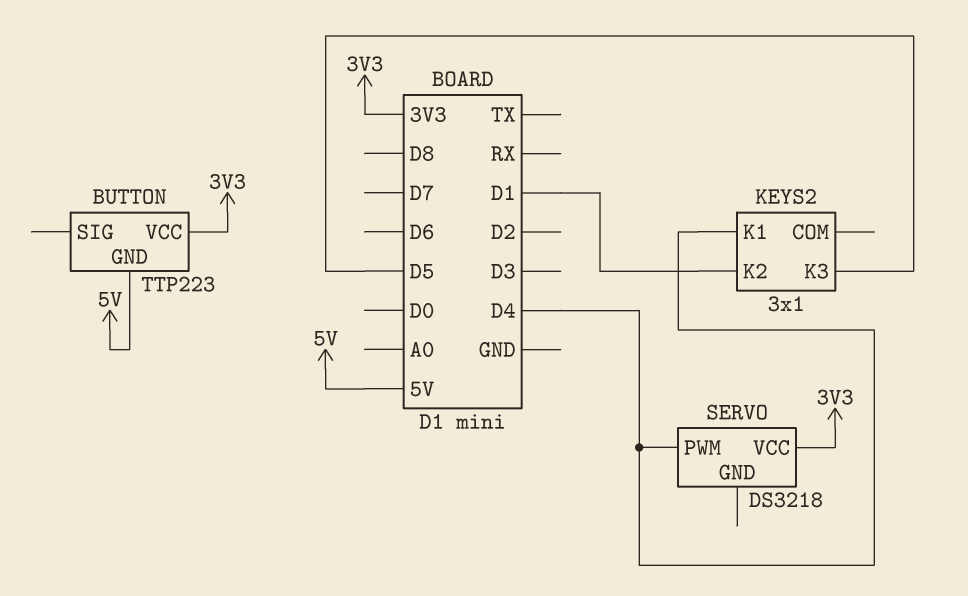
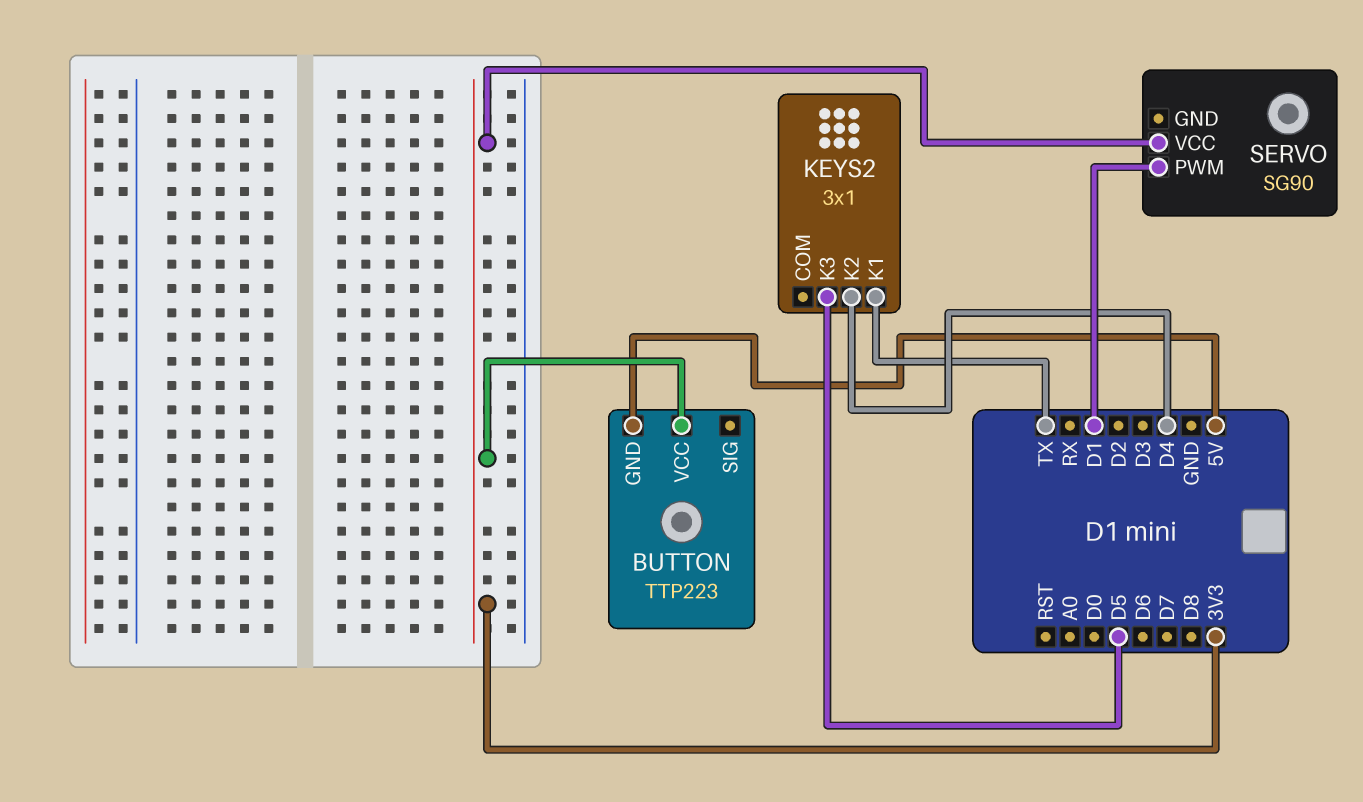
KEYS2 pin K1: D4 -> TX
KEYS2 pin K2: D1 -> D4
SERVO: DS3218 -> SG90
SERVO pin PWM: D4 -> D1

